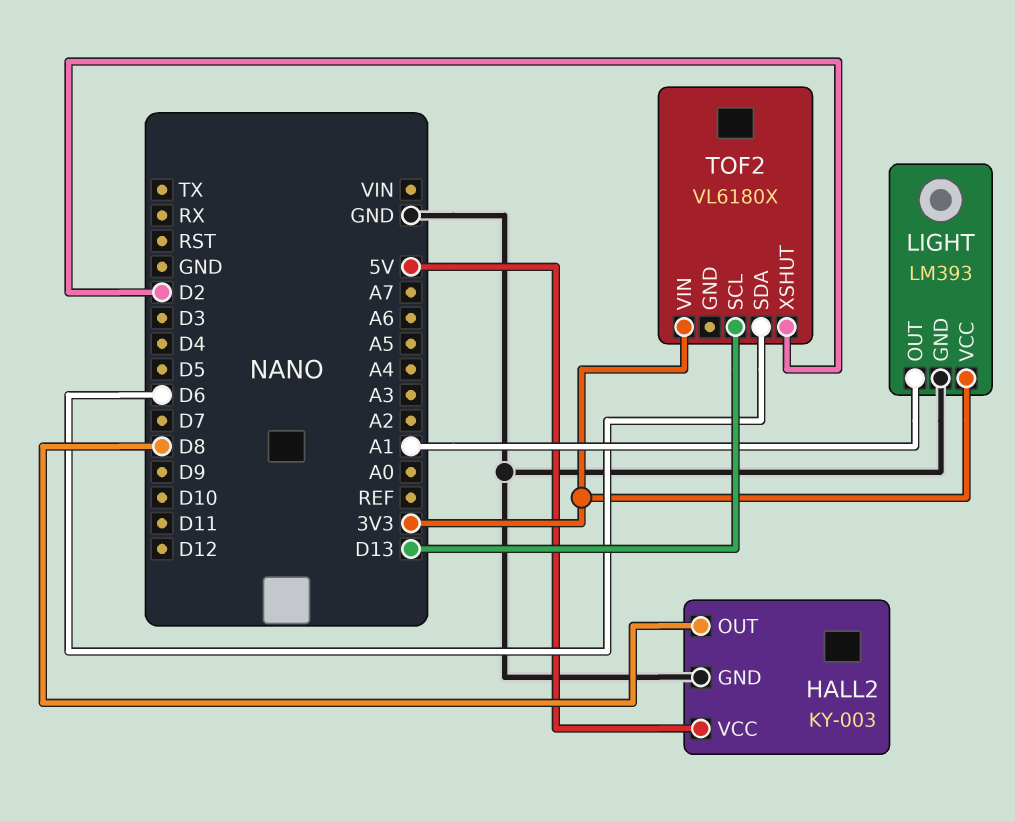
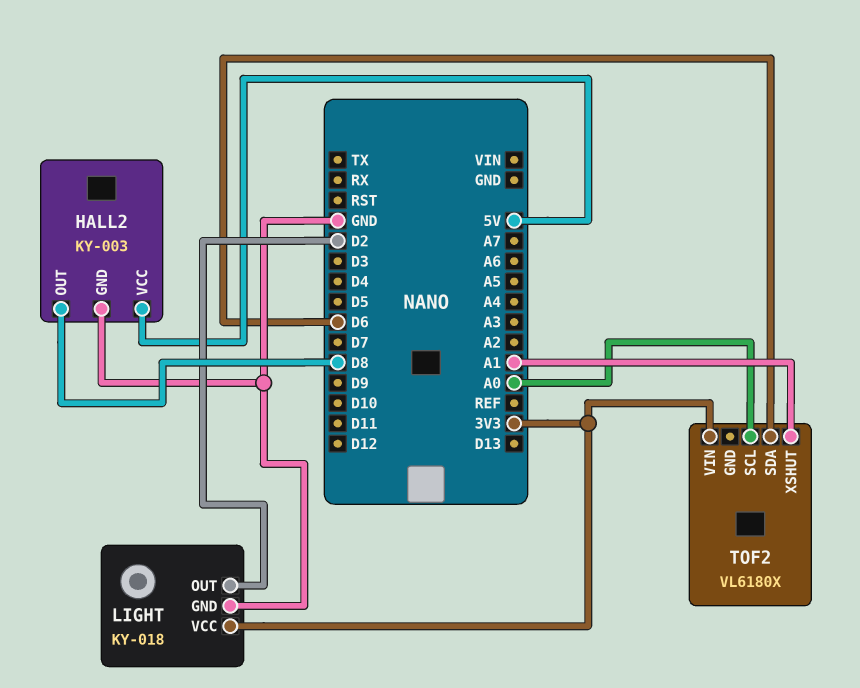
LIGHT: LM393 -> KY-018
LIGHT pin OUT: A1 -> D2
TOF2 pin SCL: D13 -> A0
TOF2 pin XSHUT: D2 -> A1

